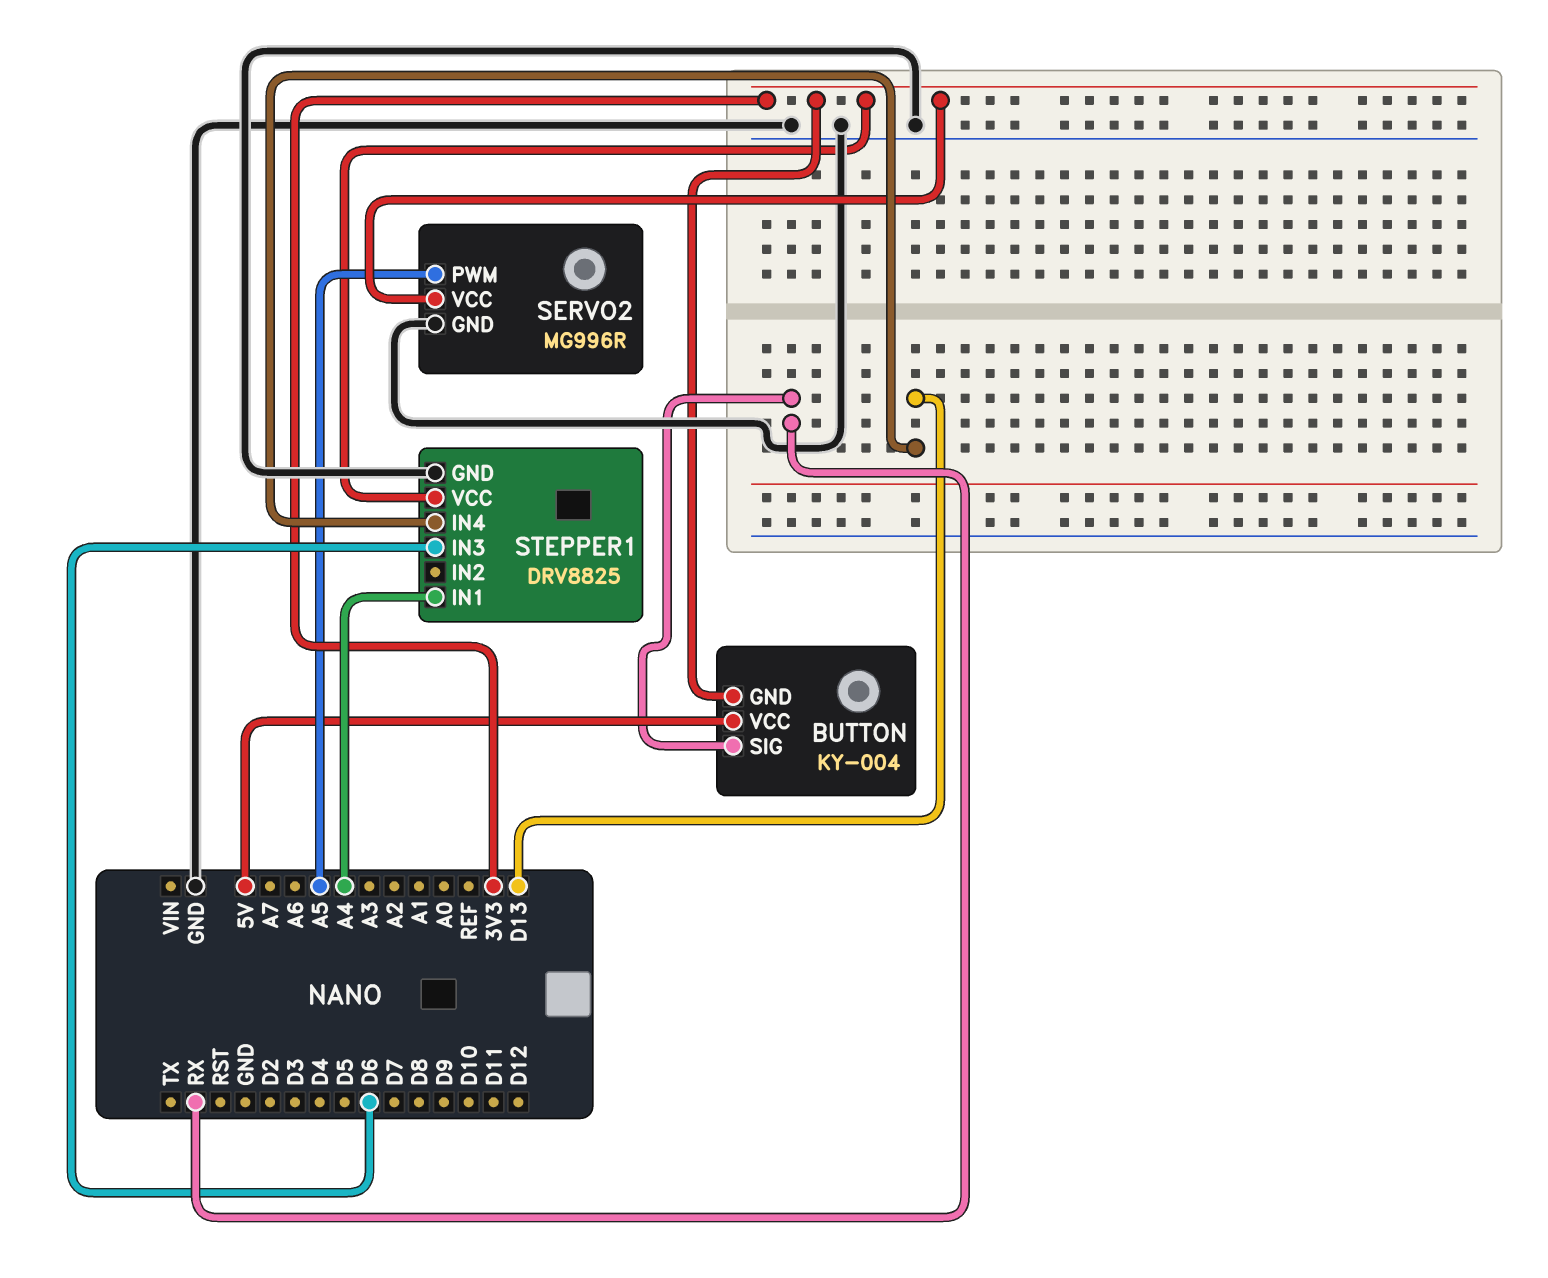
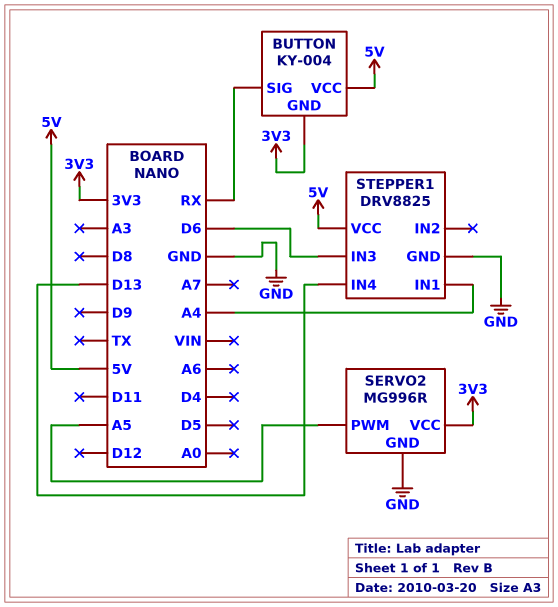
STEPPER1 pin VCC: 3V3 -> 5V

